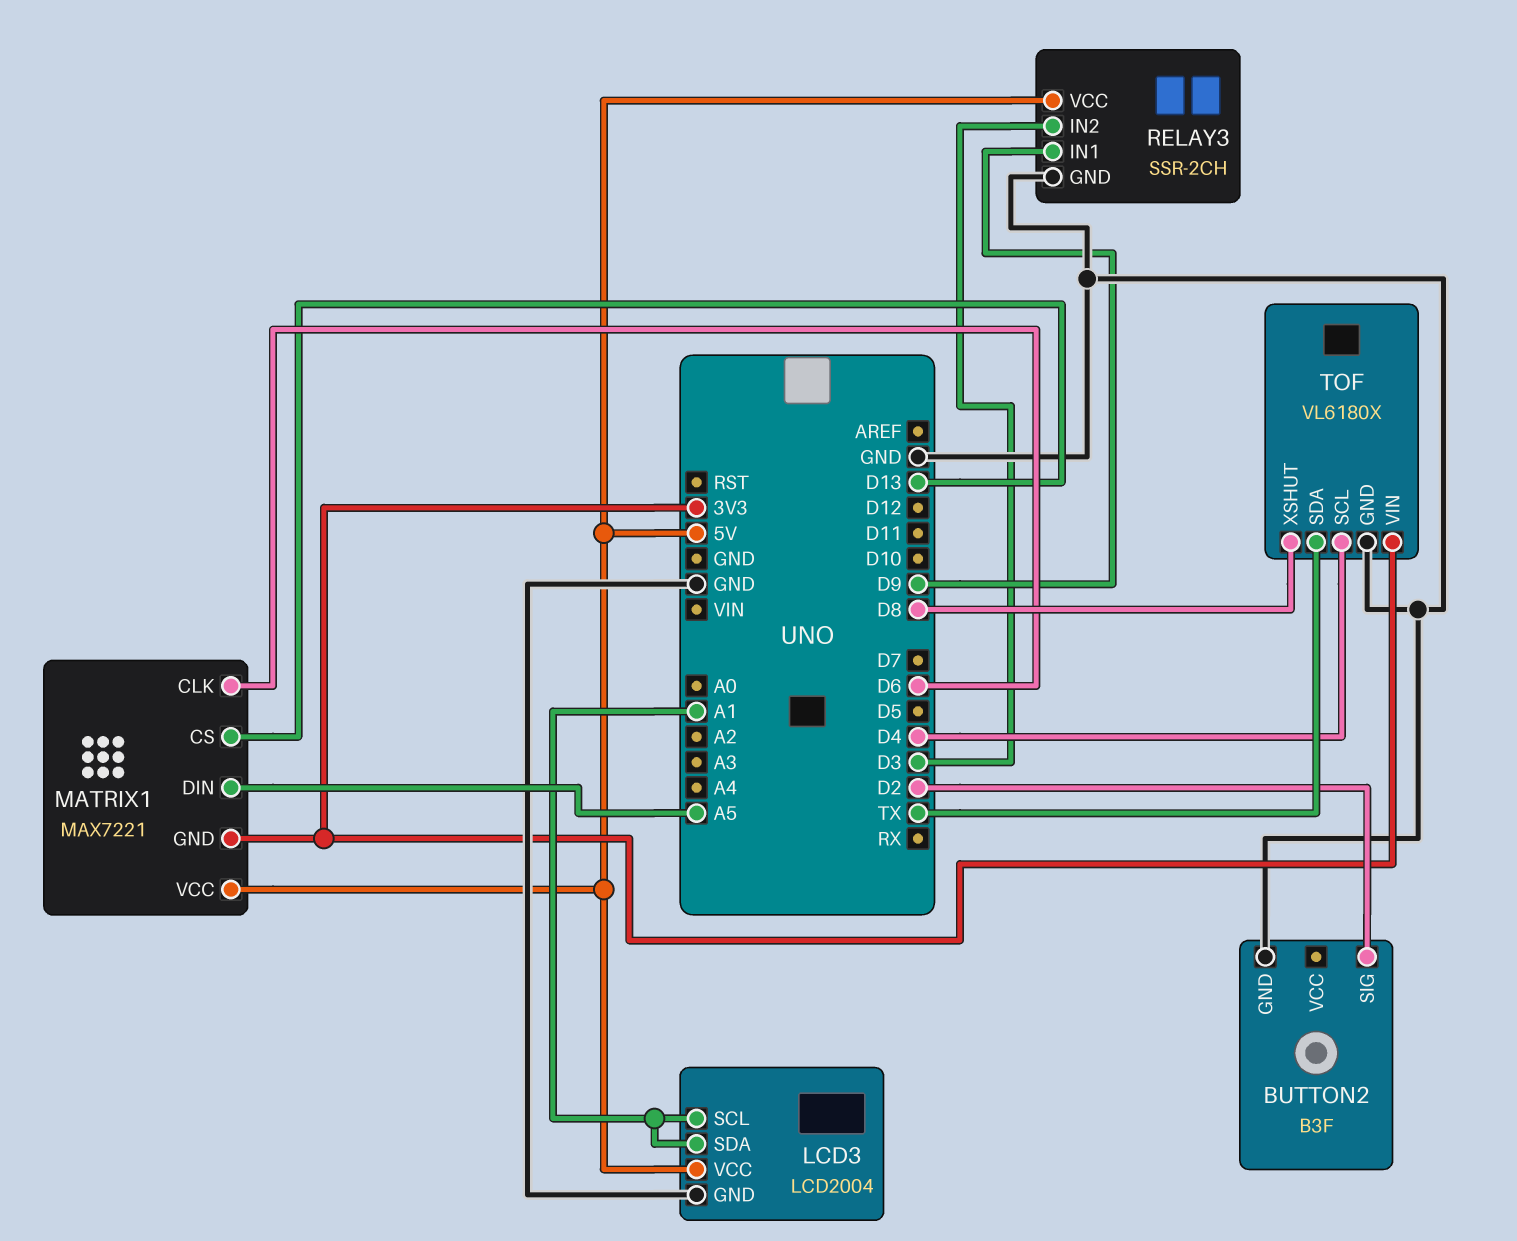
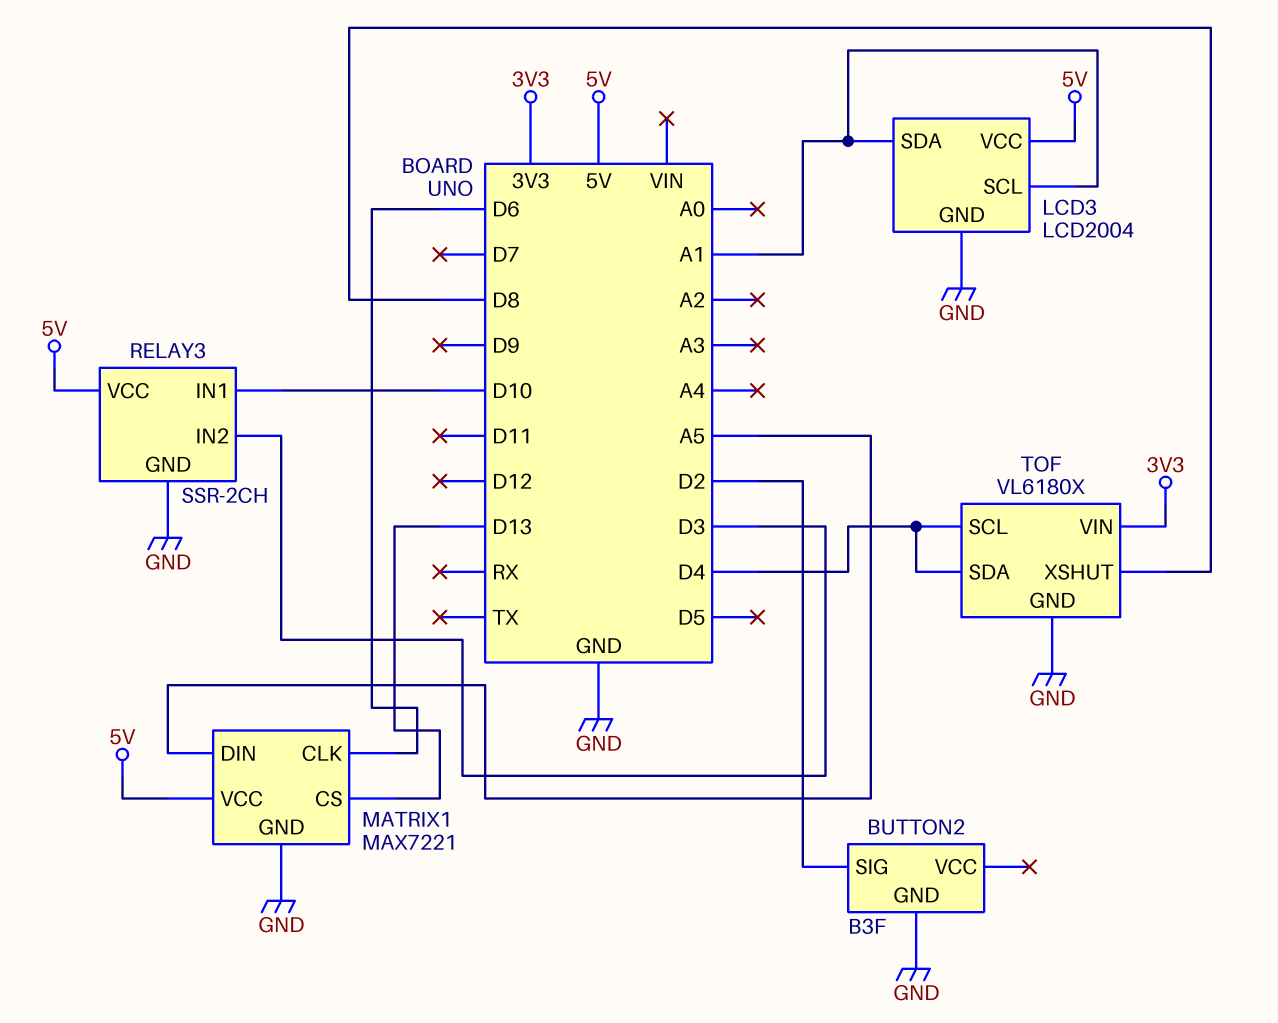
MATRIX1 pin GND: 3V3 -> GND
RELAY3 pin IN1: D9 -> D10
TOF pin SDA: TX -> D4

